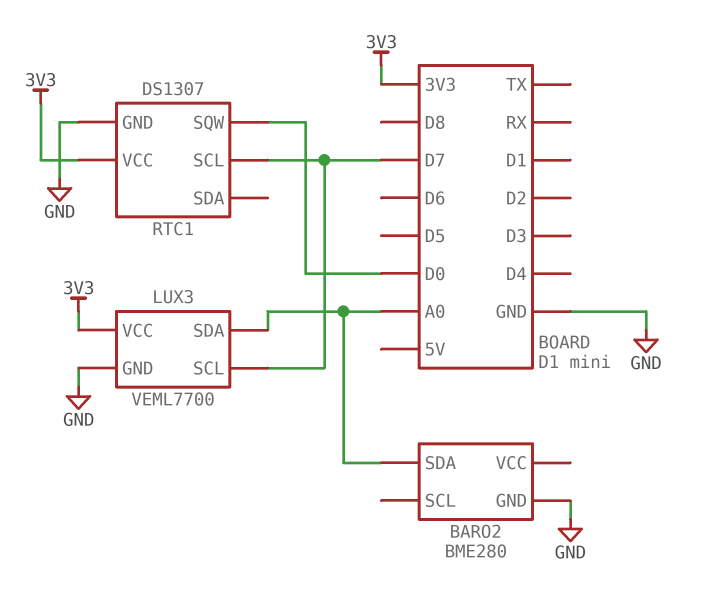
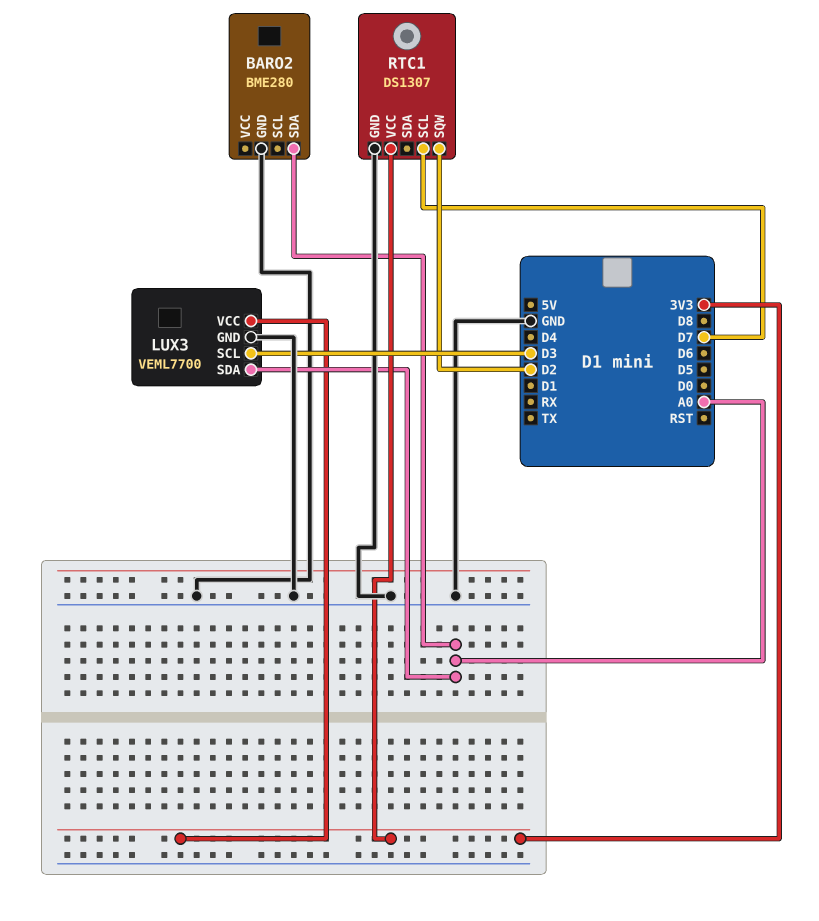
LUX3 pin SCL: D7 -> D3
RTC1 pin SQW: D0 -> D2

